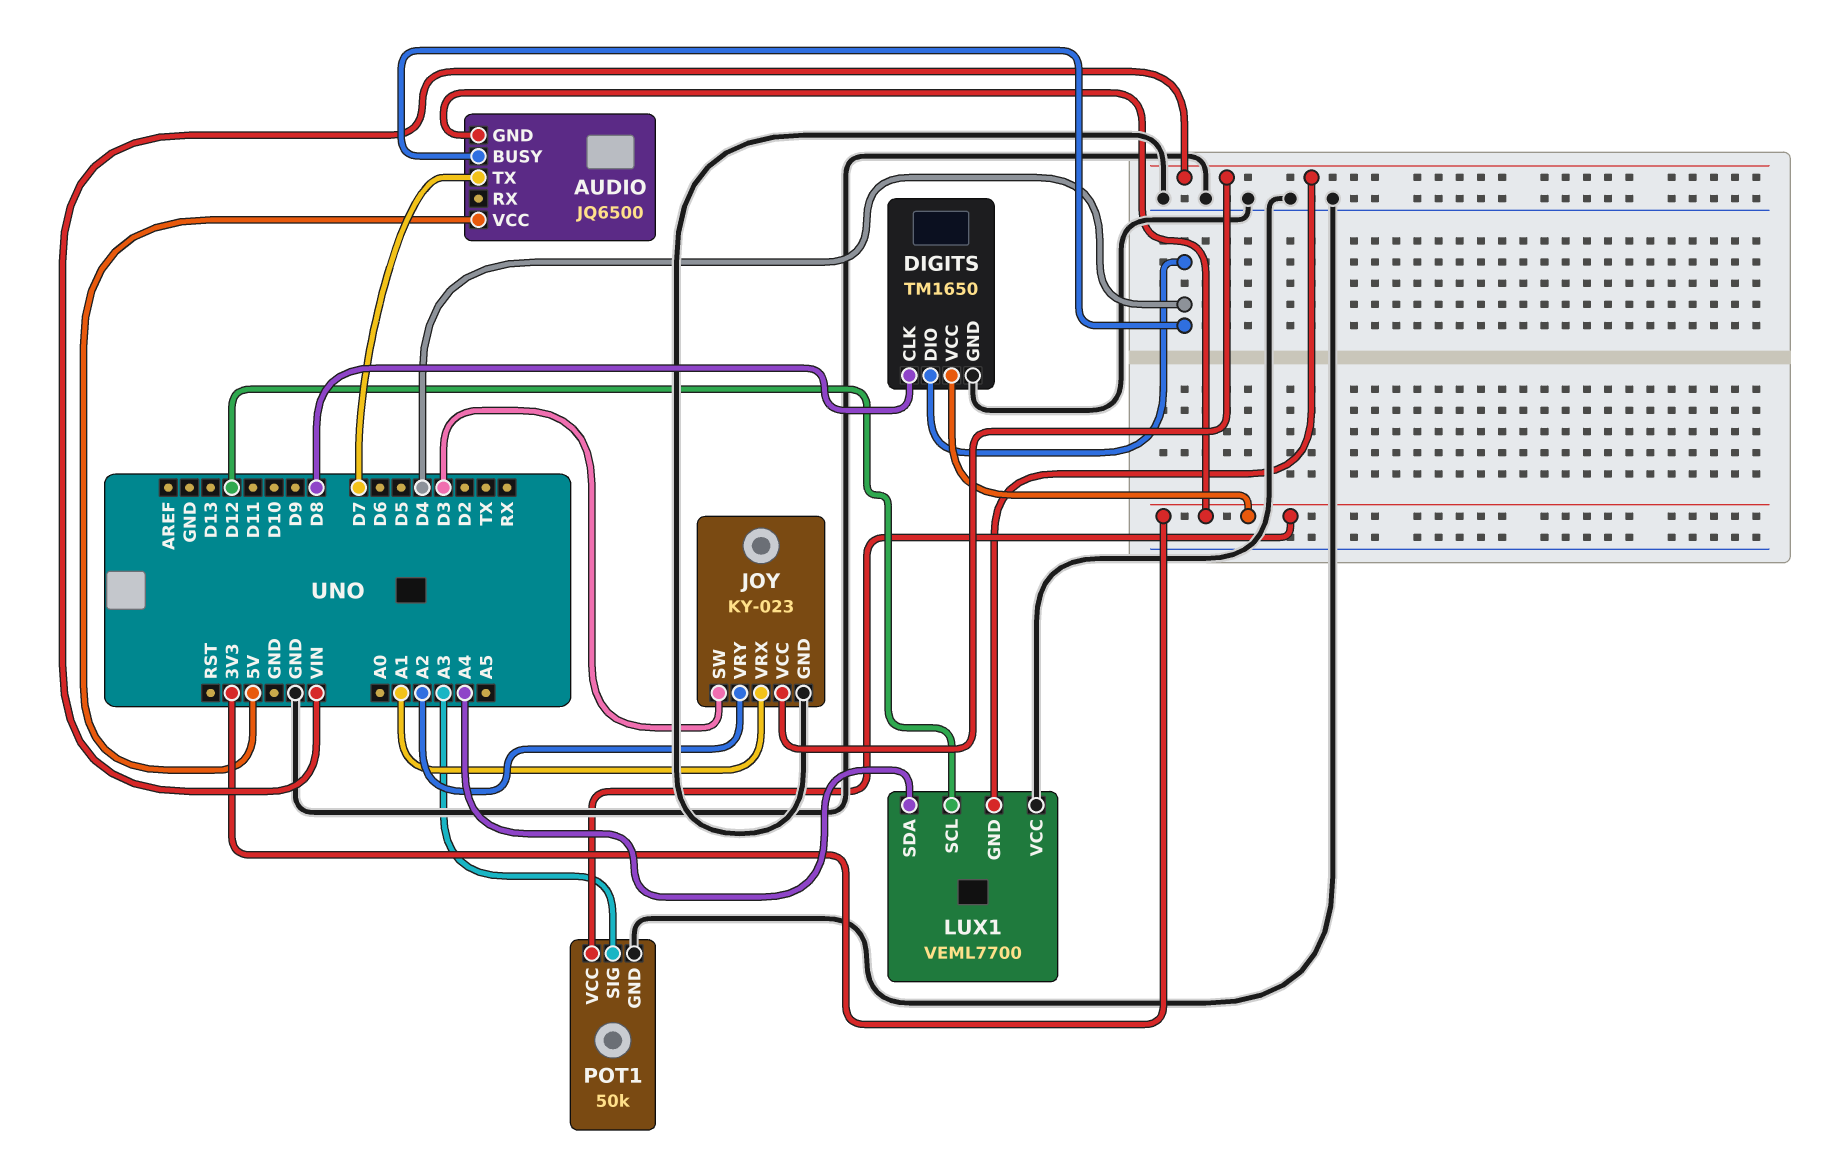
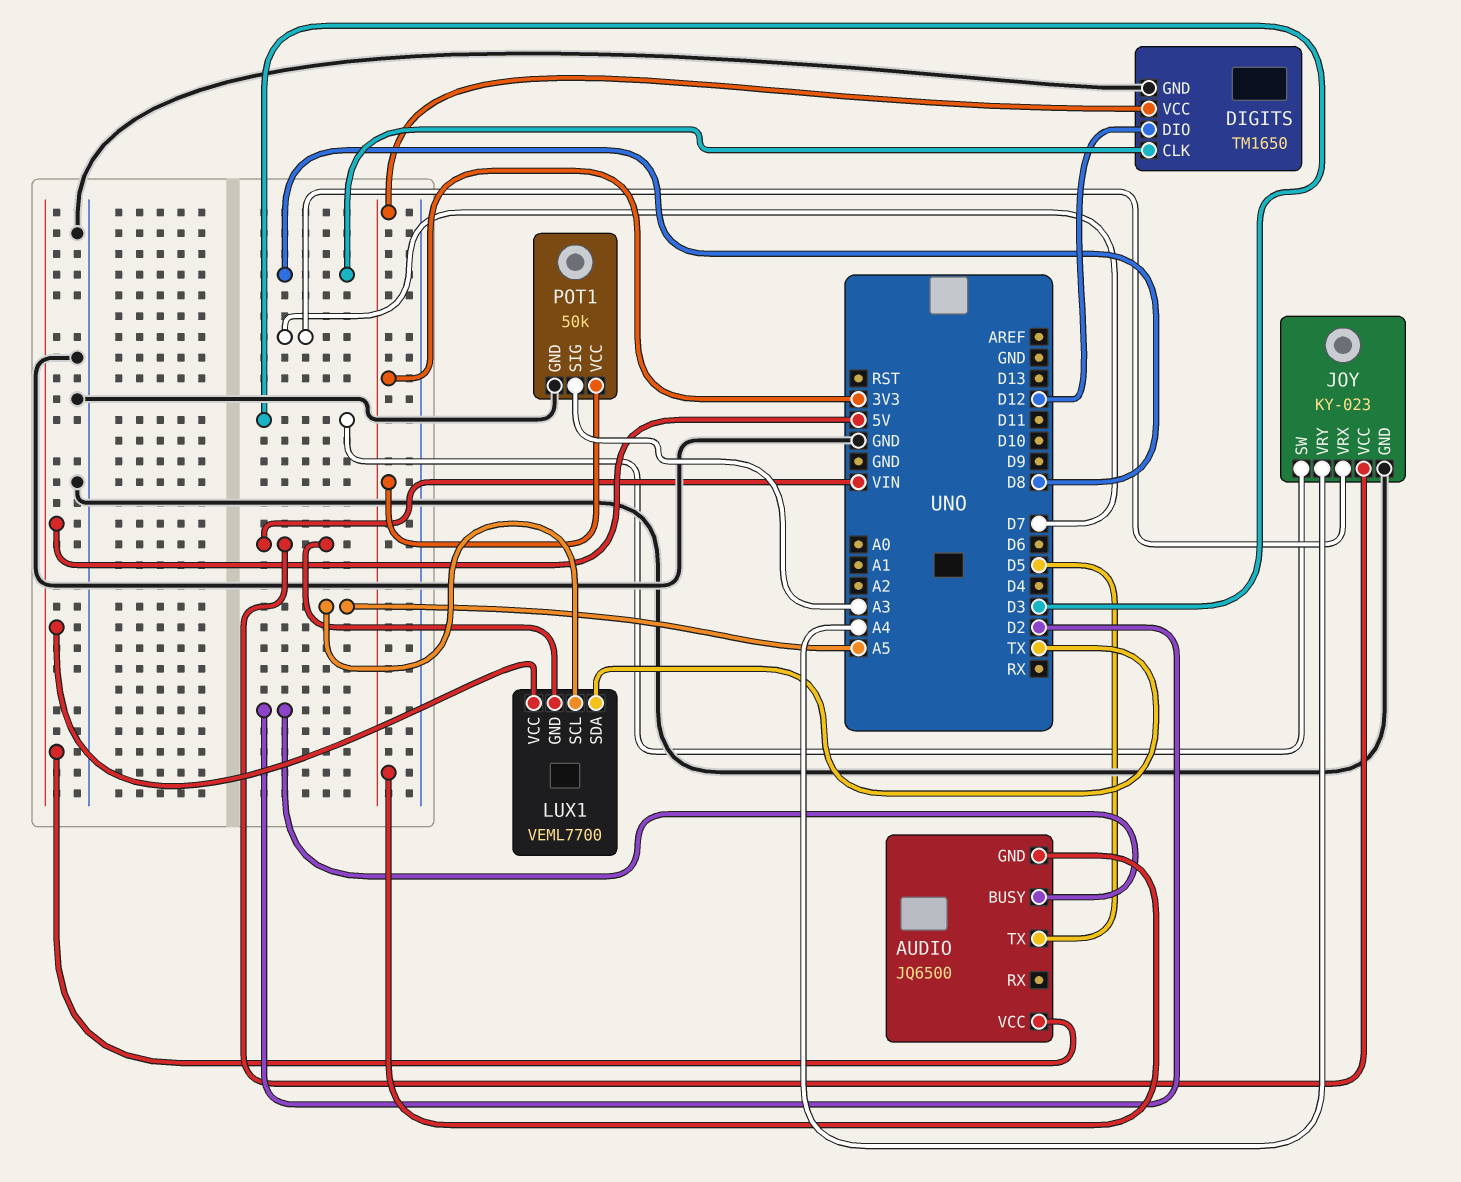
AUDIO pin BUSY: D4 -> D2
AUDIO pin TX: D7 -> D5
DIGITS pin DIO: D4 -> D12
JOY pin VRX: A1 -> D7
JOY pin VRY: A2 -> A4
LUX1 pin SCL: D12 -> A5
LUX1 pin SDA: A4 -> TX
LUX1 pin VCC: GND -> 5V

